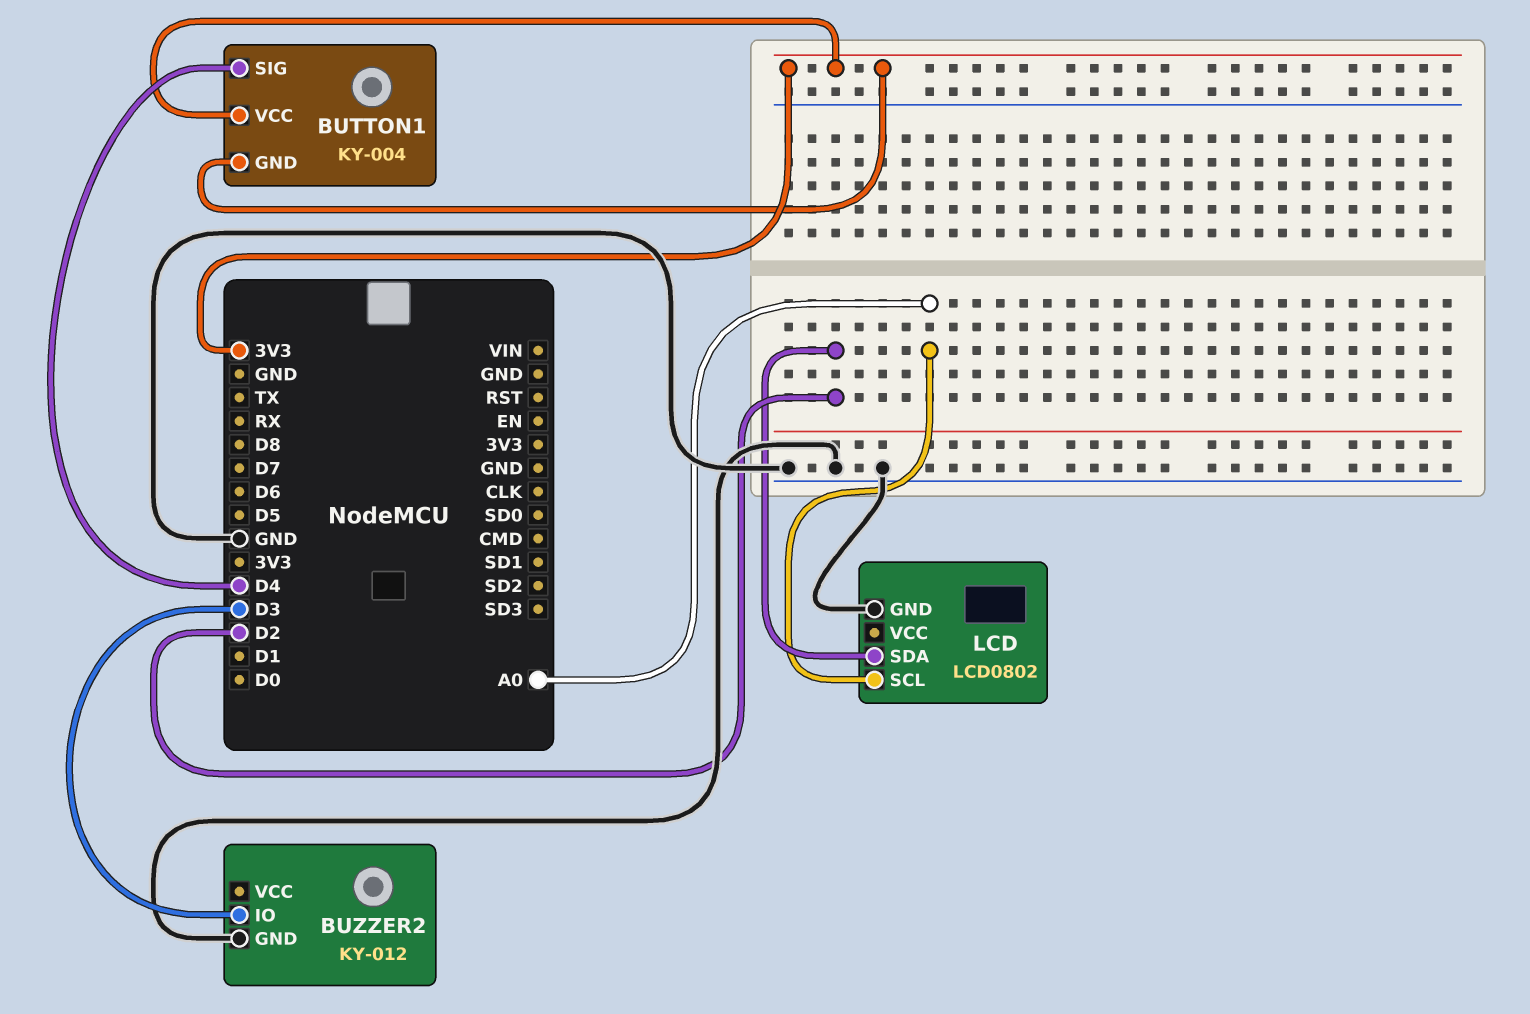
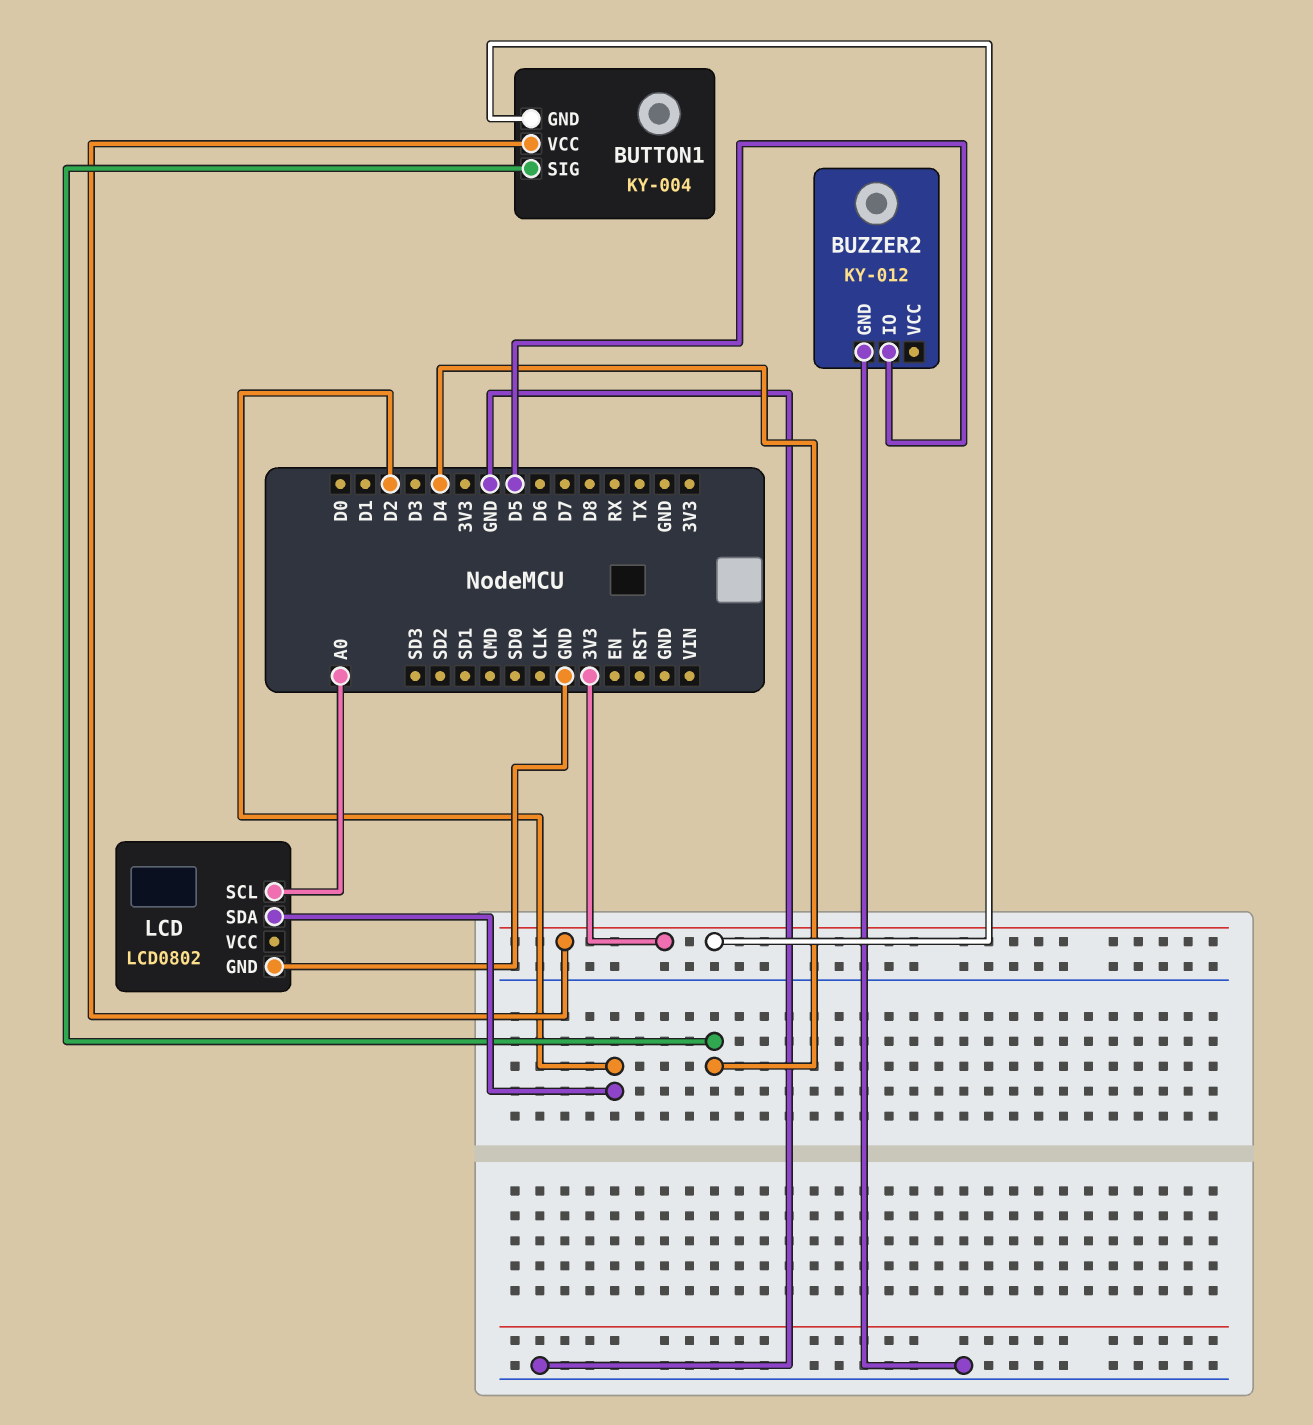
BUZZER2 pin IO: D3 -> D5

